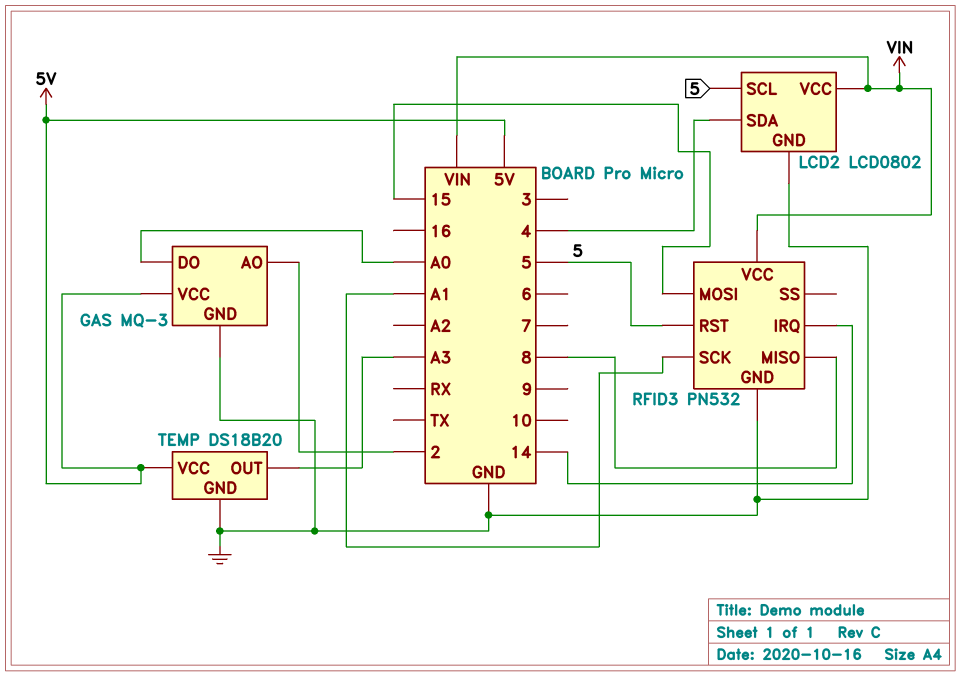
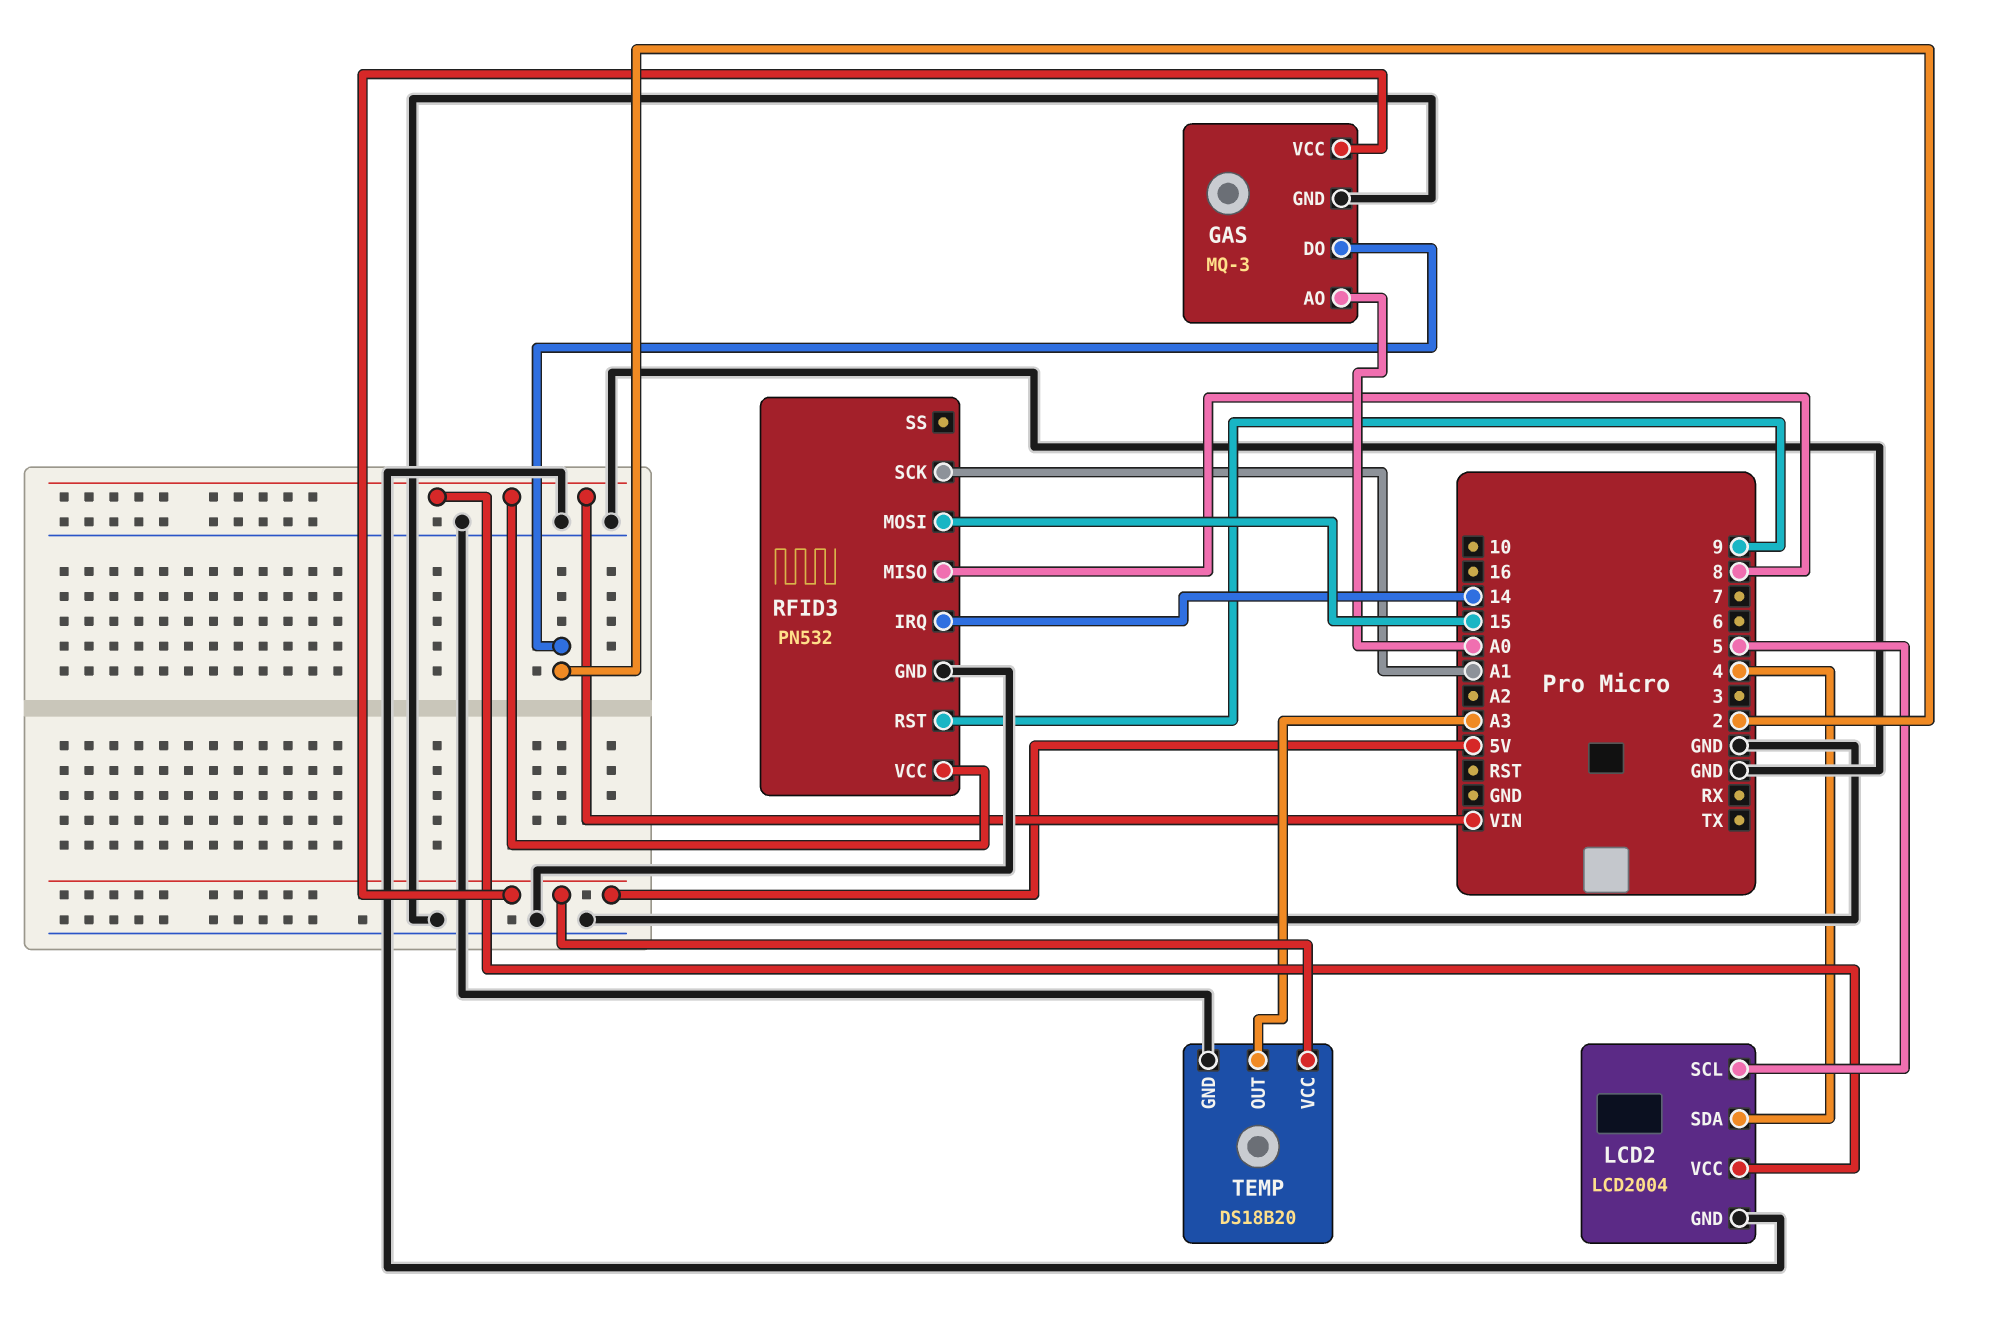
GAS pin AO: 2 -> A0
GAS pin DO: A0 -> 2
LCD2: LCD0802 -> LCD2004
RFID3 pin RST: 5 -> 9

